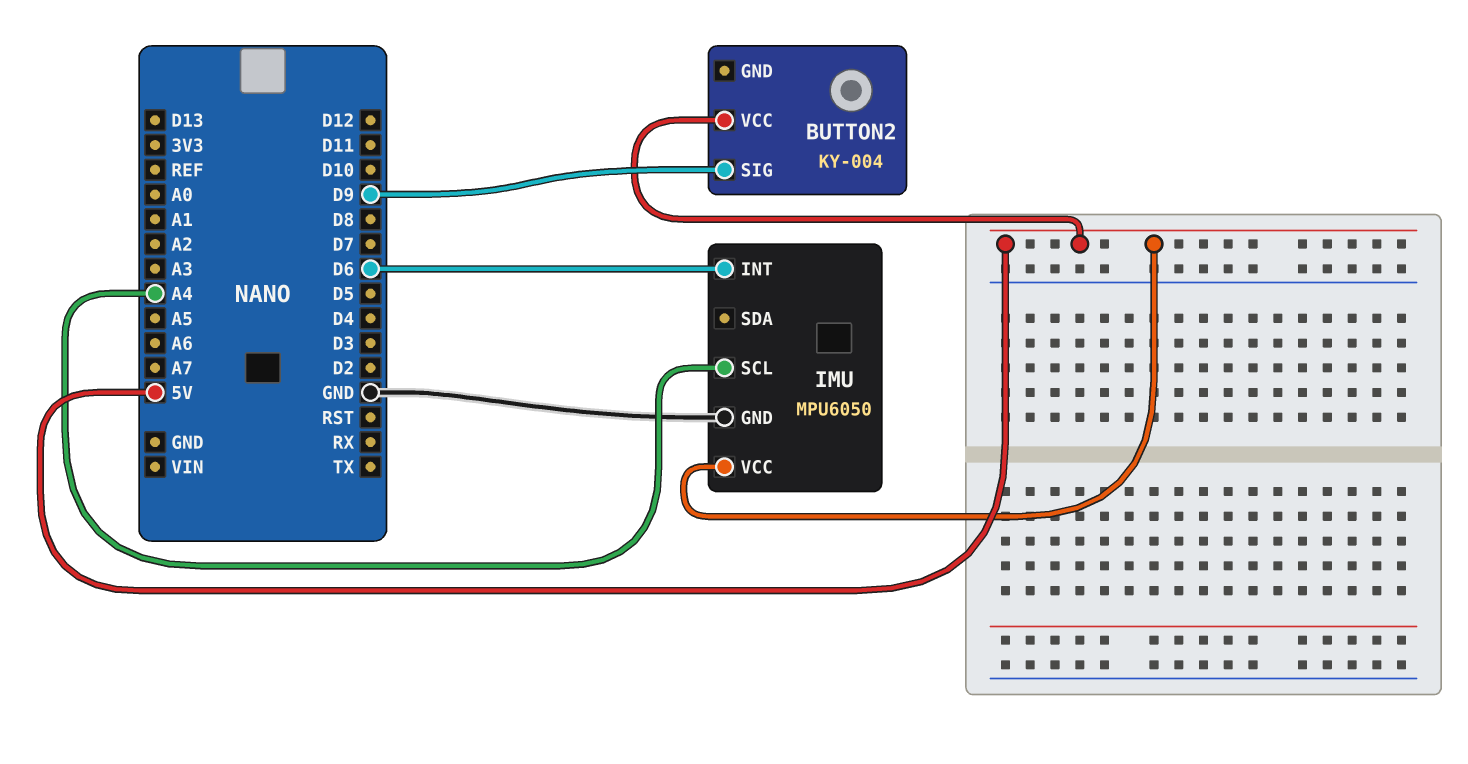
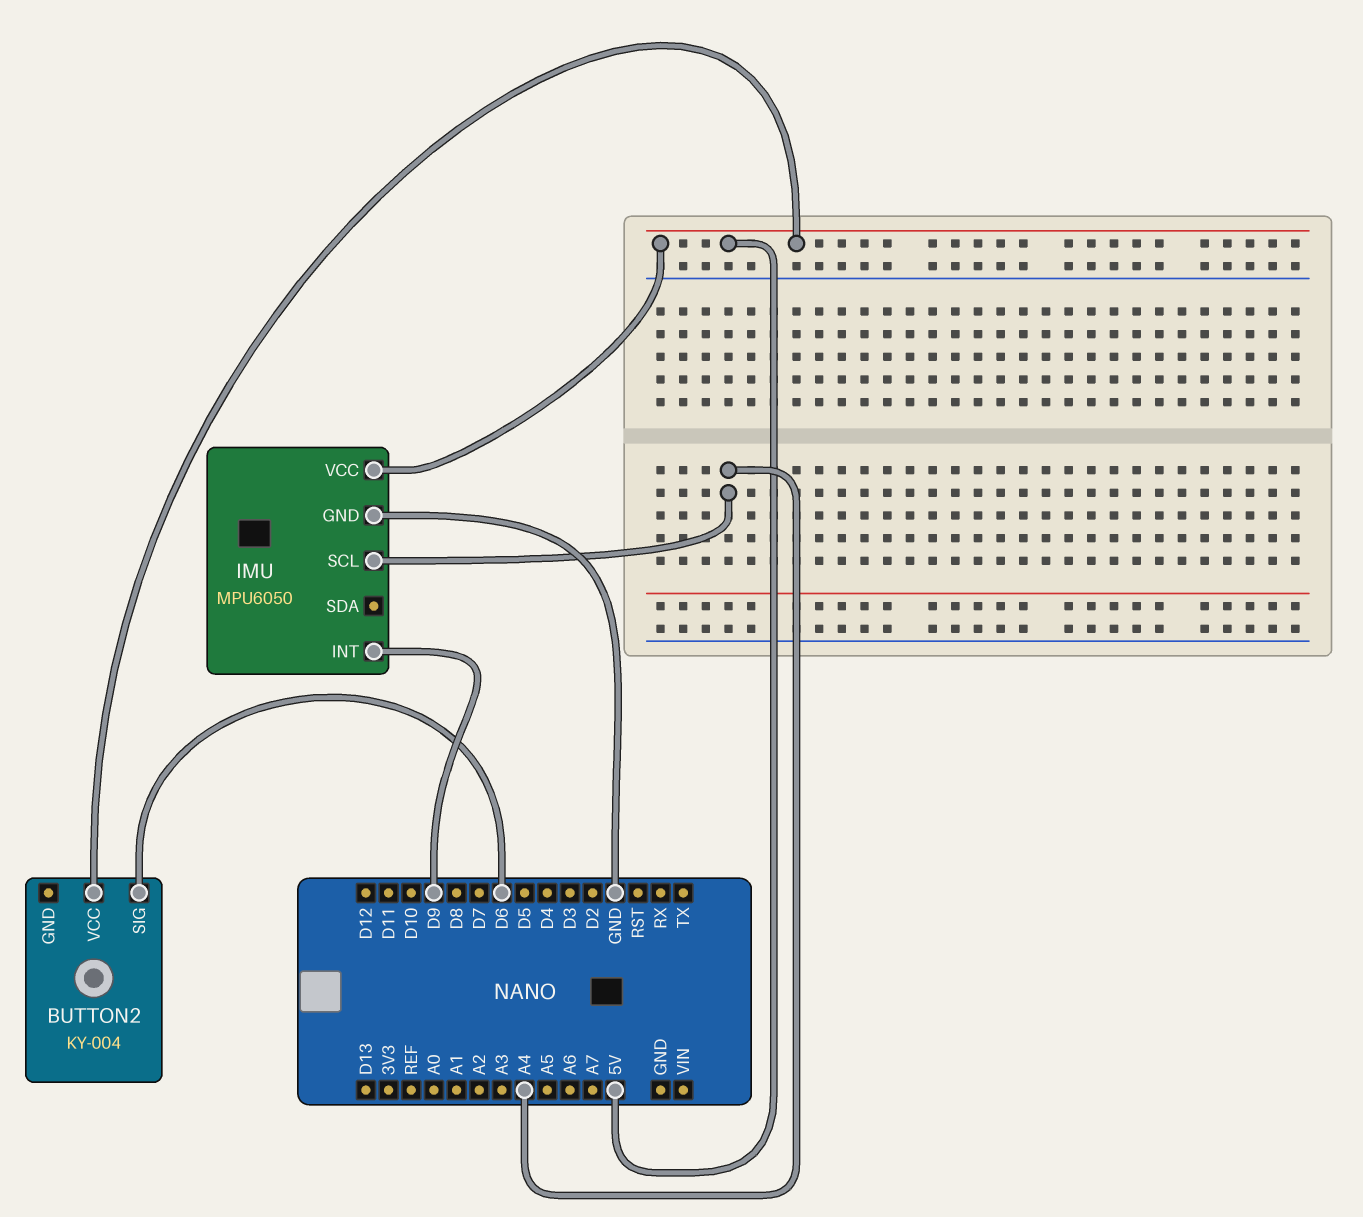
BUTTON2 pin SIG: D9 -> D6
IMU pin INT: D6 -> D9

